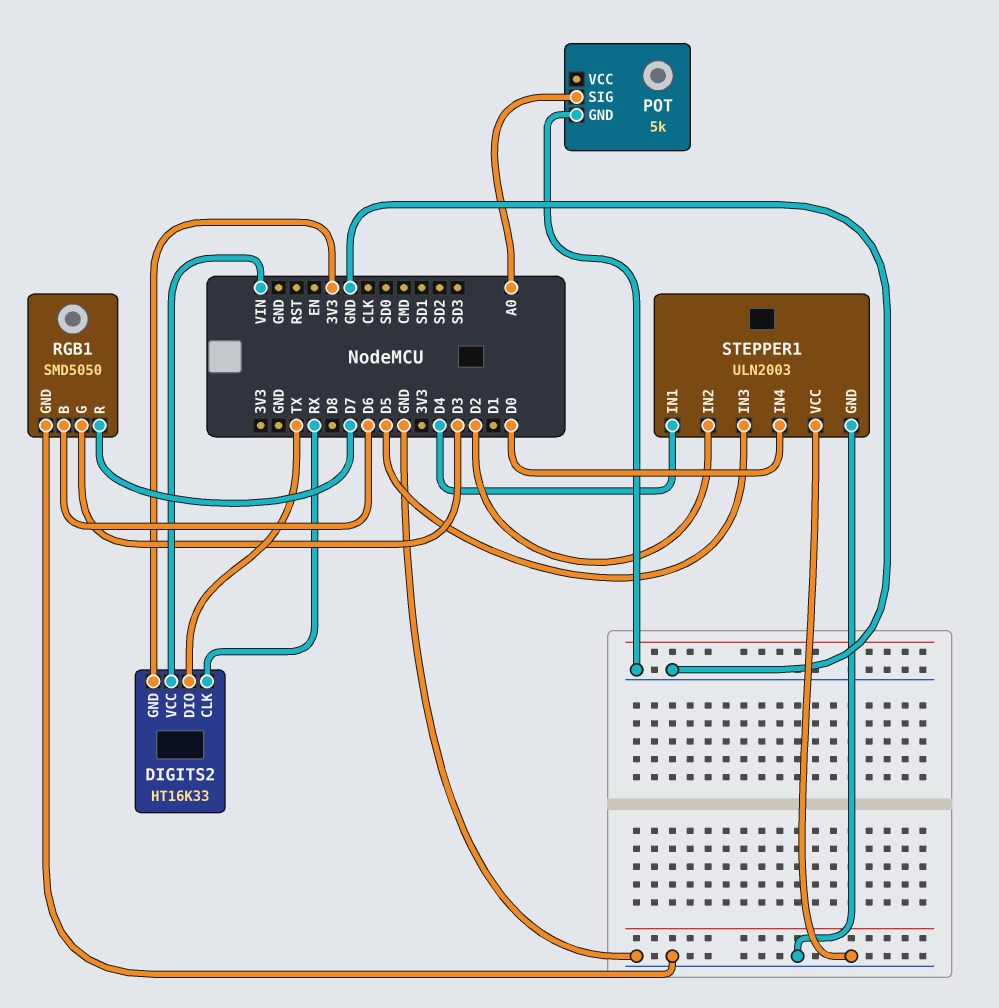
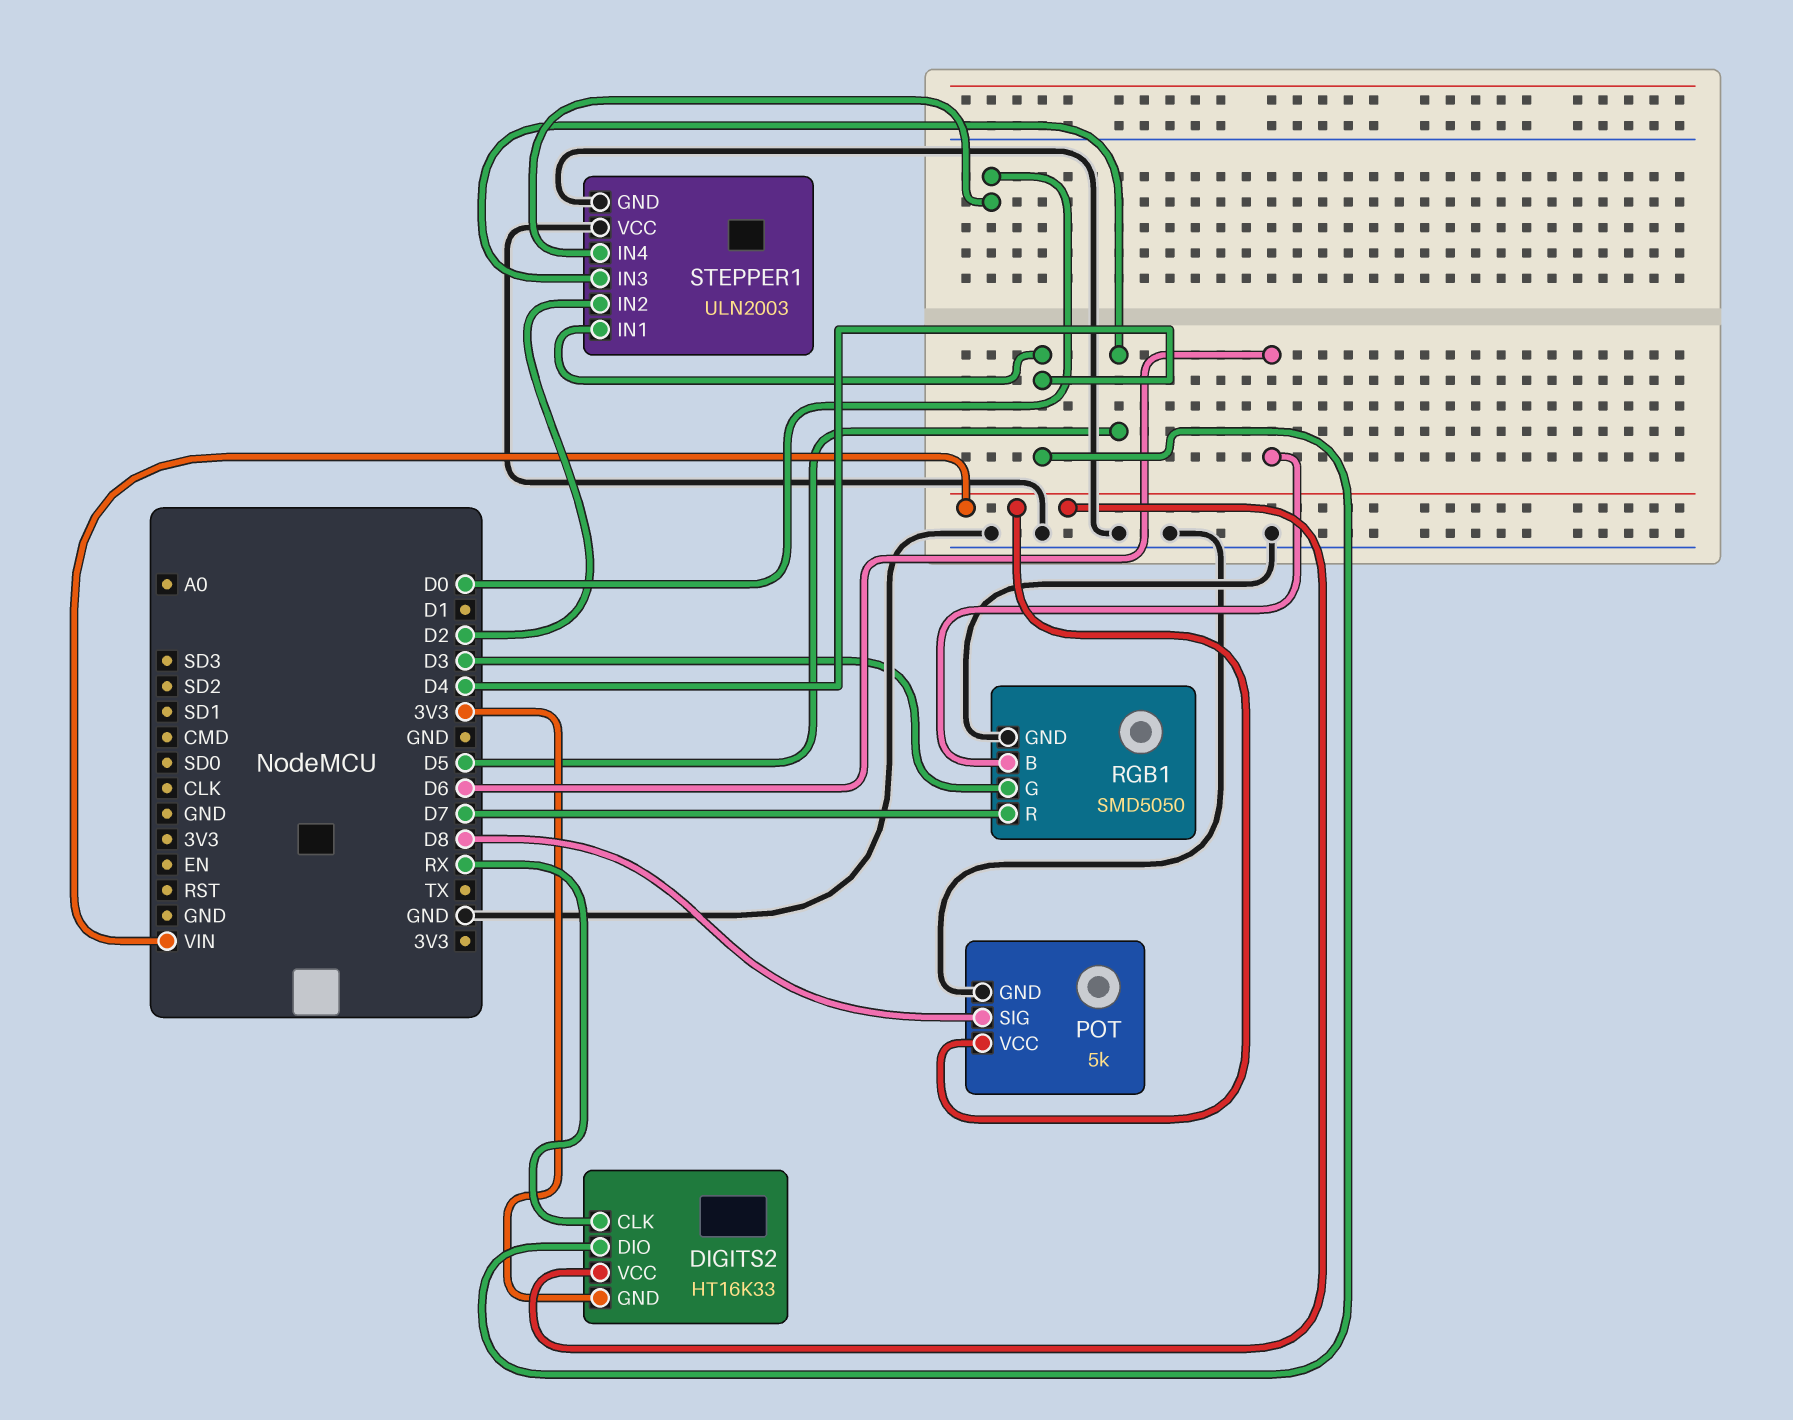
DIGITS2 pin DIO: TX -> D4
POT pin SIG: A0 -> D8
POT pin VCC: none -> VIN

